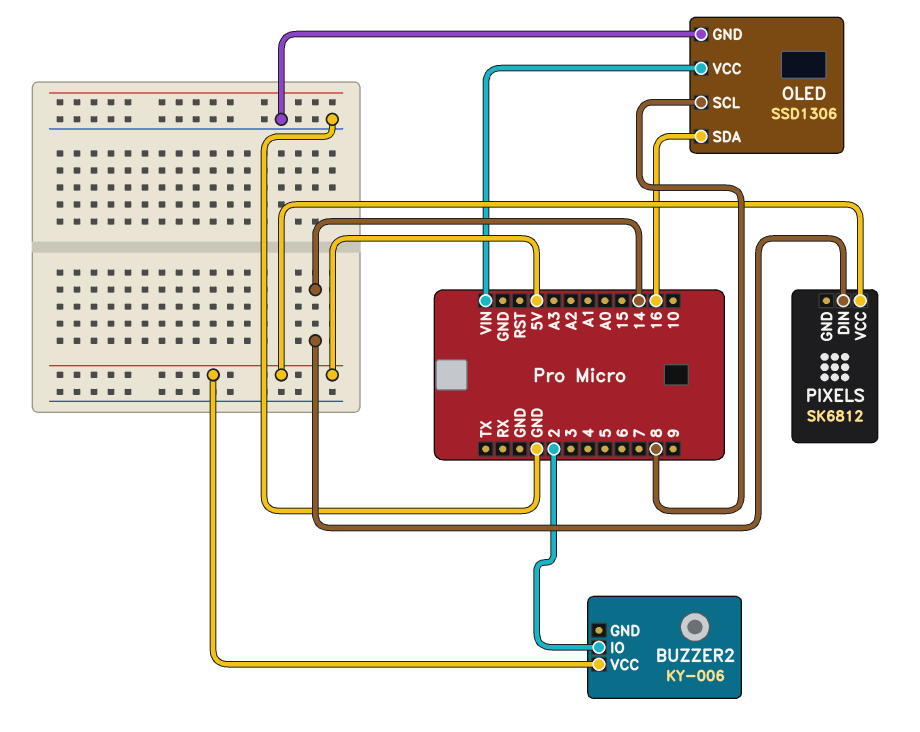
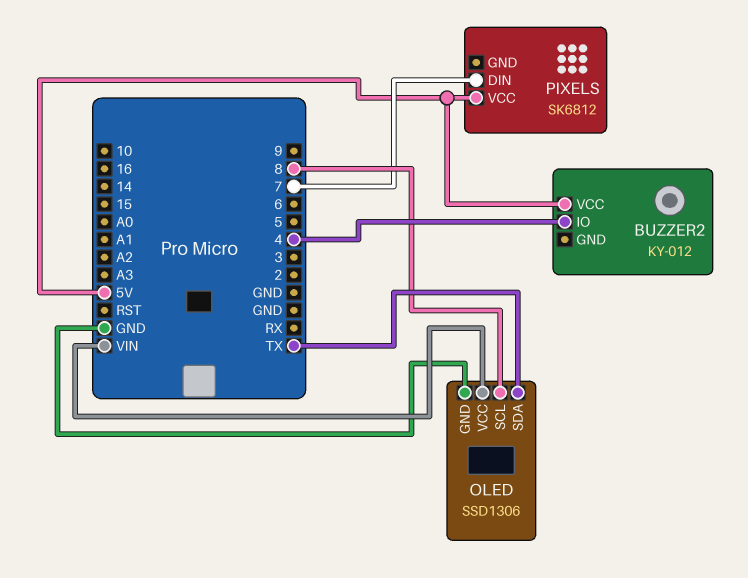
BUZZER2: KY-006 -> KY-012
BUZZER2 pin IO: 2 -> 4
OLED pin SDA: 16 -> TX
PIXELS pin DIN: 14 -> 7

